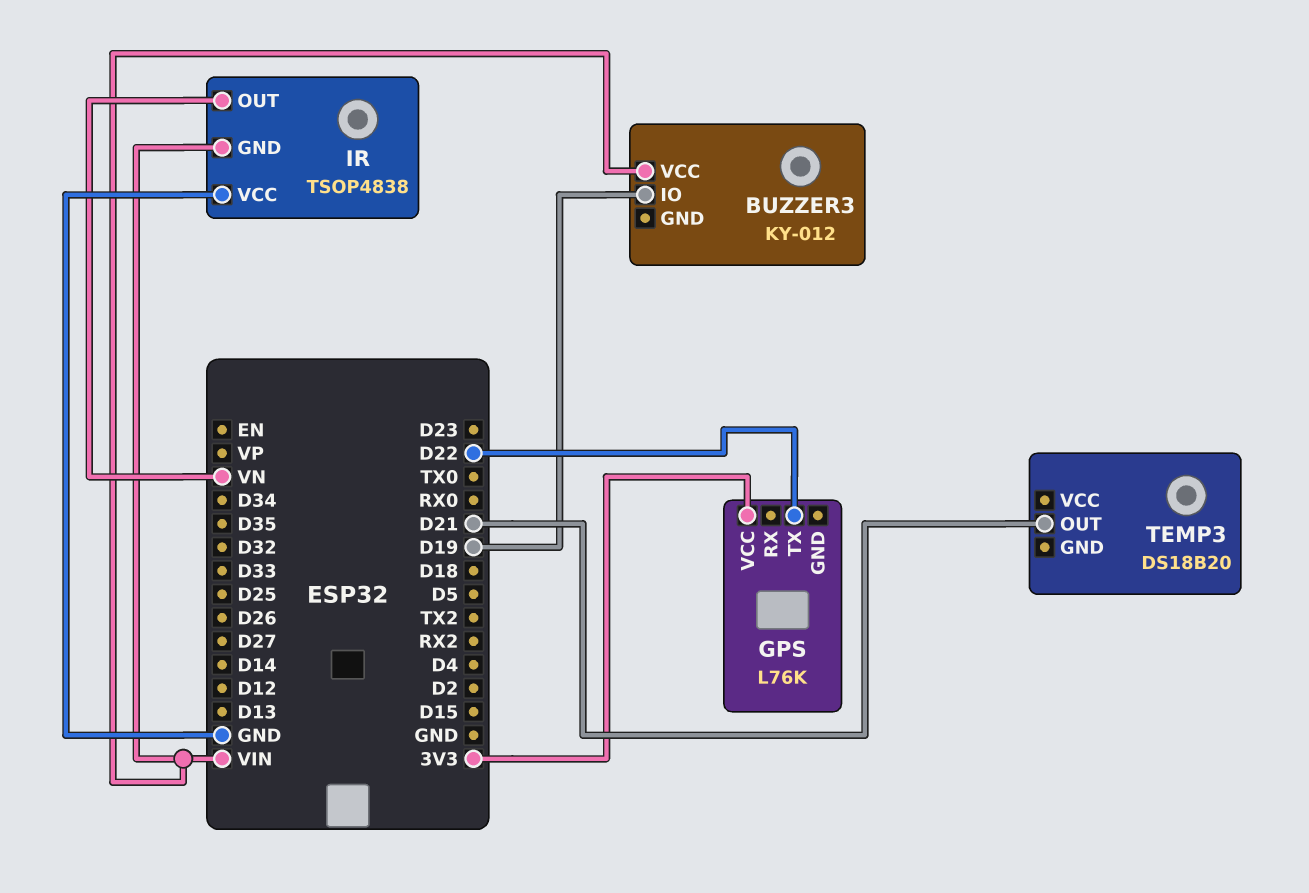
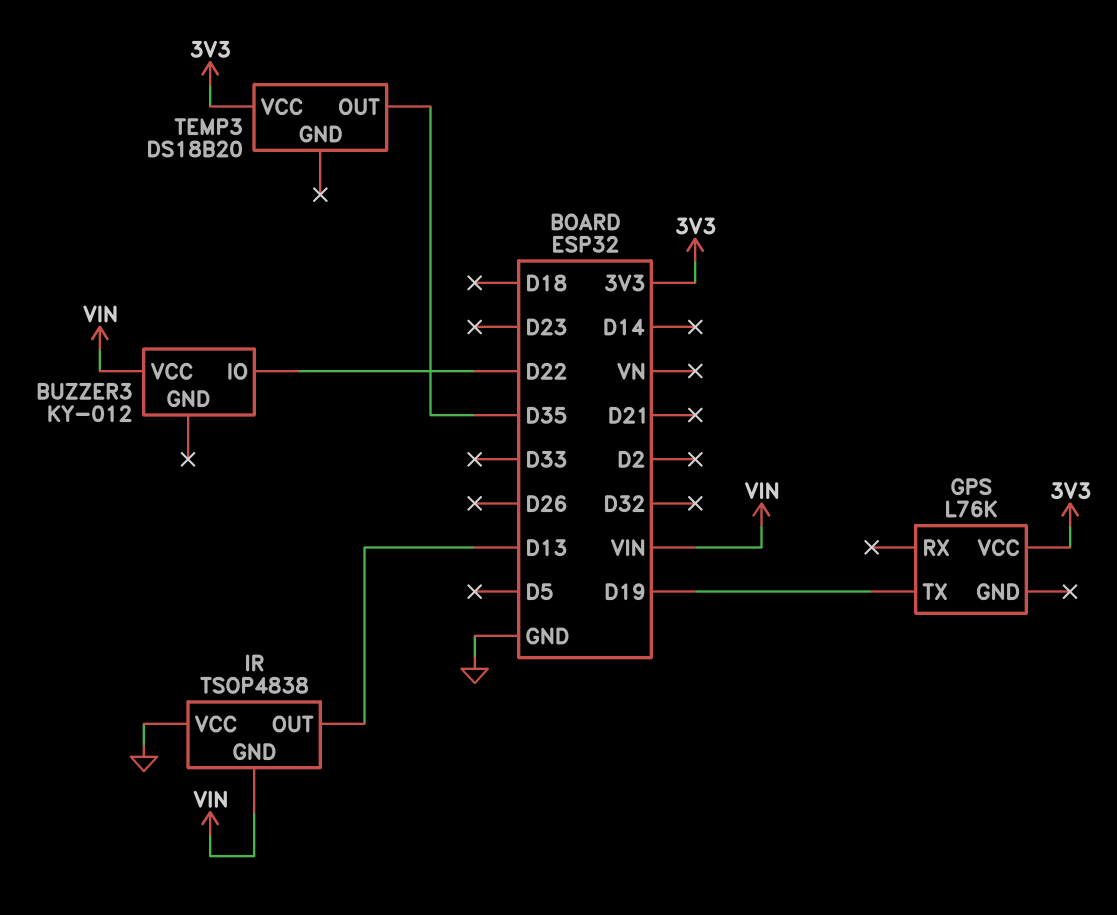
BUZZER3 pin IO: D19 -> D22
GPS pin TX: D22 -> D19
IR pin OUT: VN -> D13
TEMP3 pin OUT: D21 -> D35
TEMP3 pin VCC: none -> 3V3

